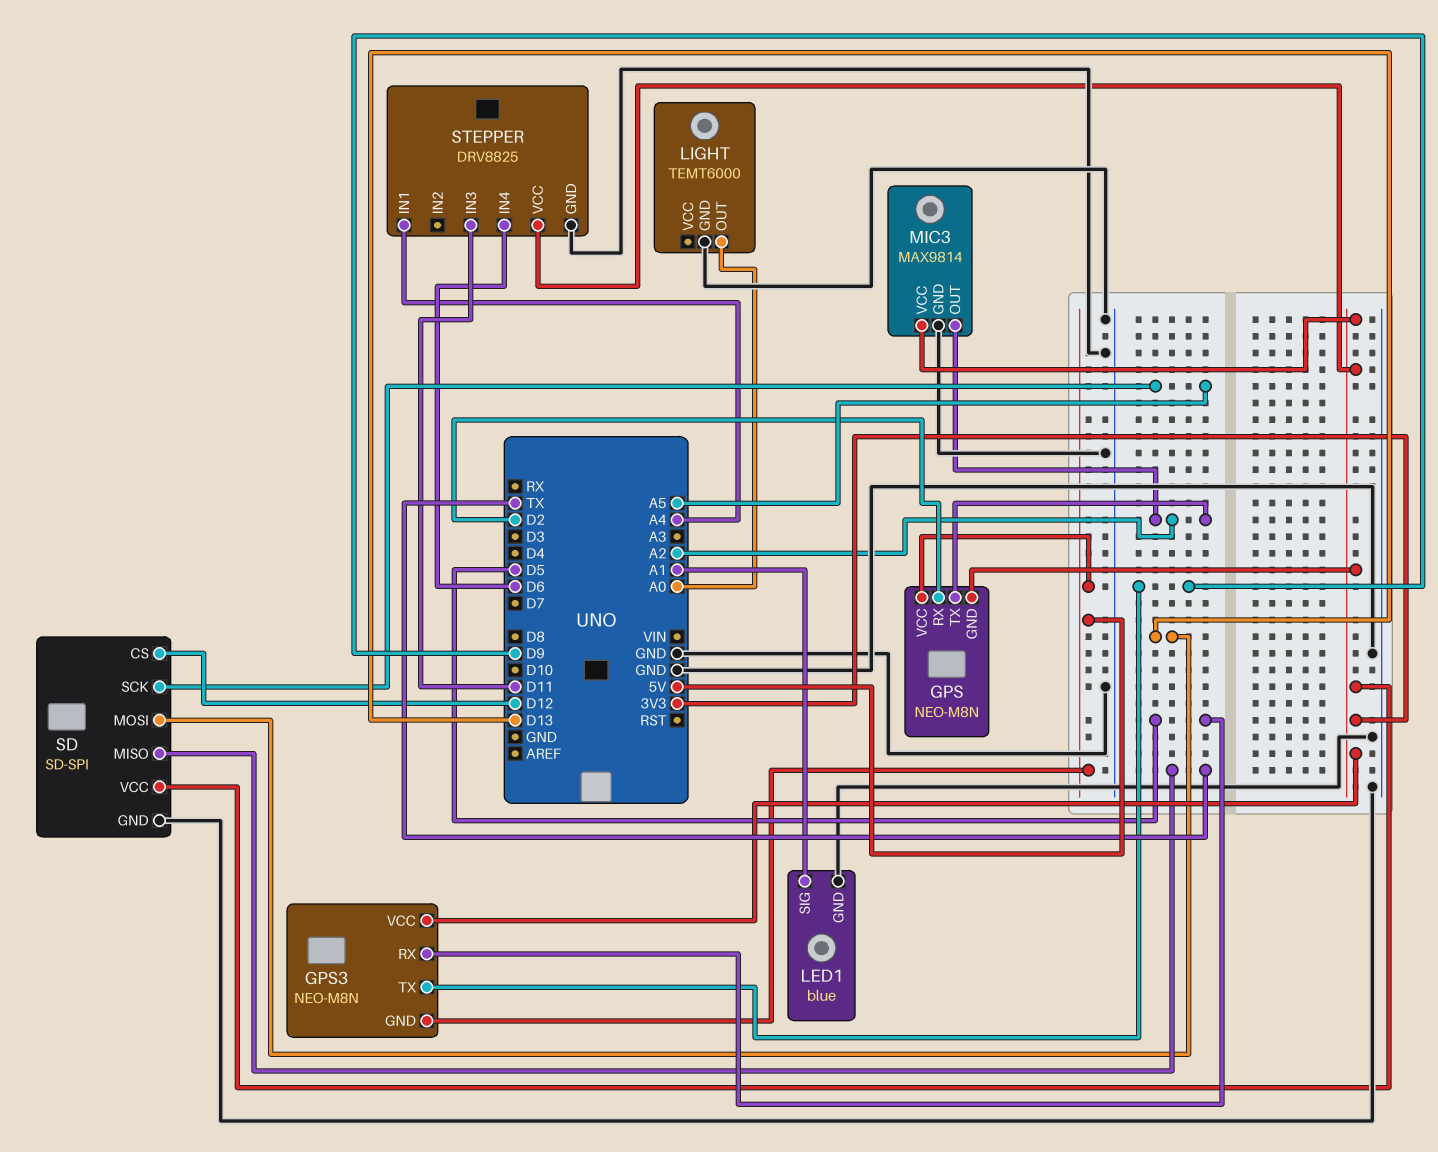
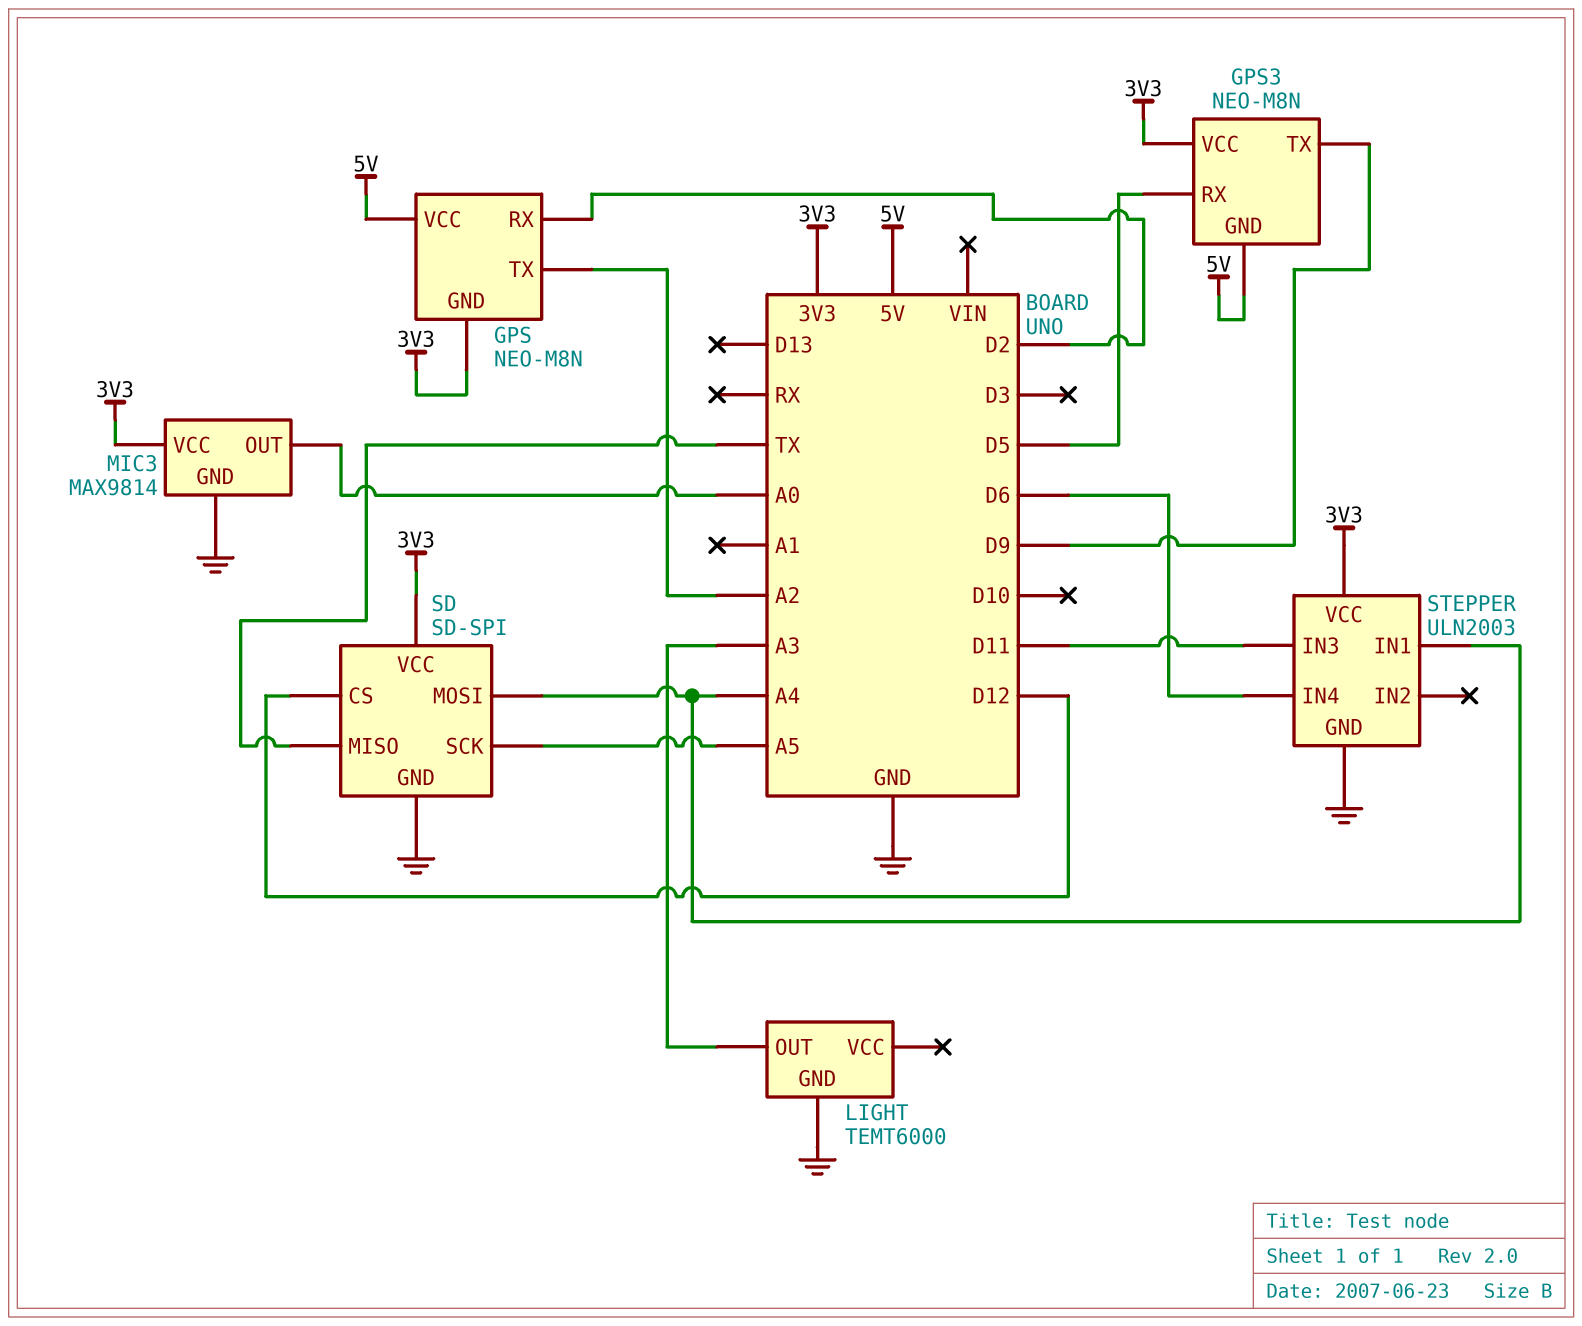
LED1: blue -> none
LED1 pin GND: GND -> none
LED1 pin SIG: A1 -> none
LIGHT pin OUT: A0 -> A3
MIC3 pin OUT: A2 -> A0
SD pin MOSI: D13 -> A4
STEPPER: DRV8825 -> ULN2003

